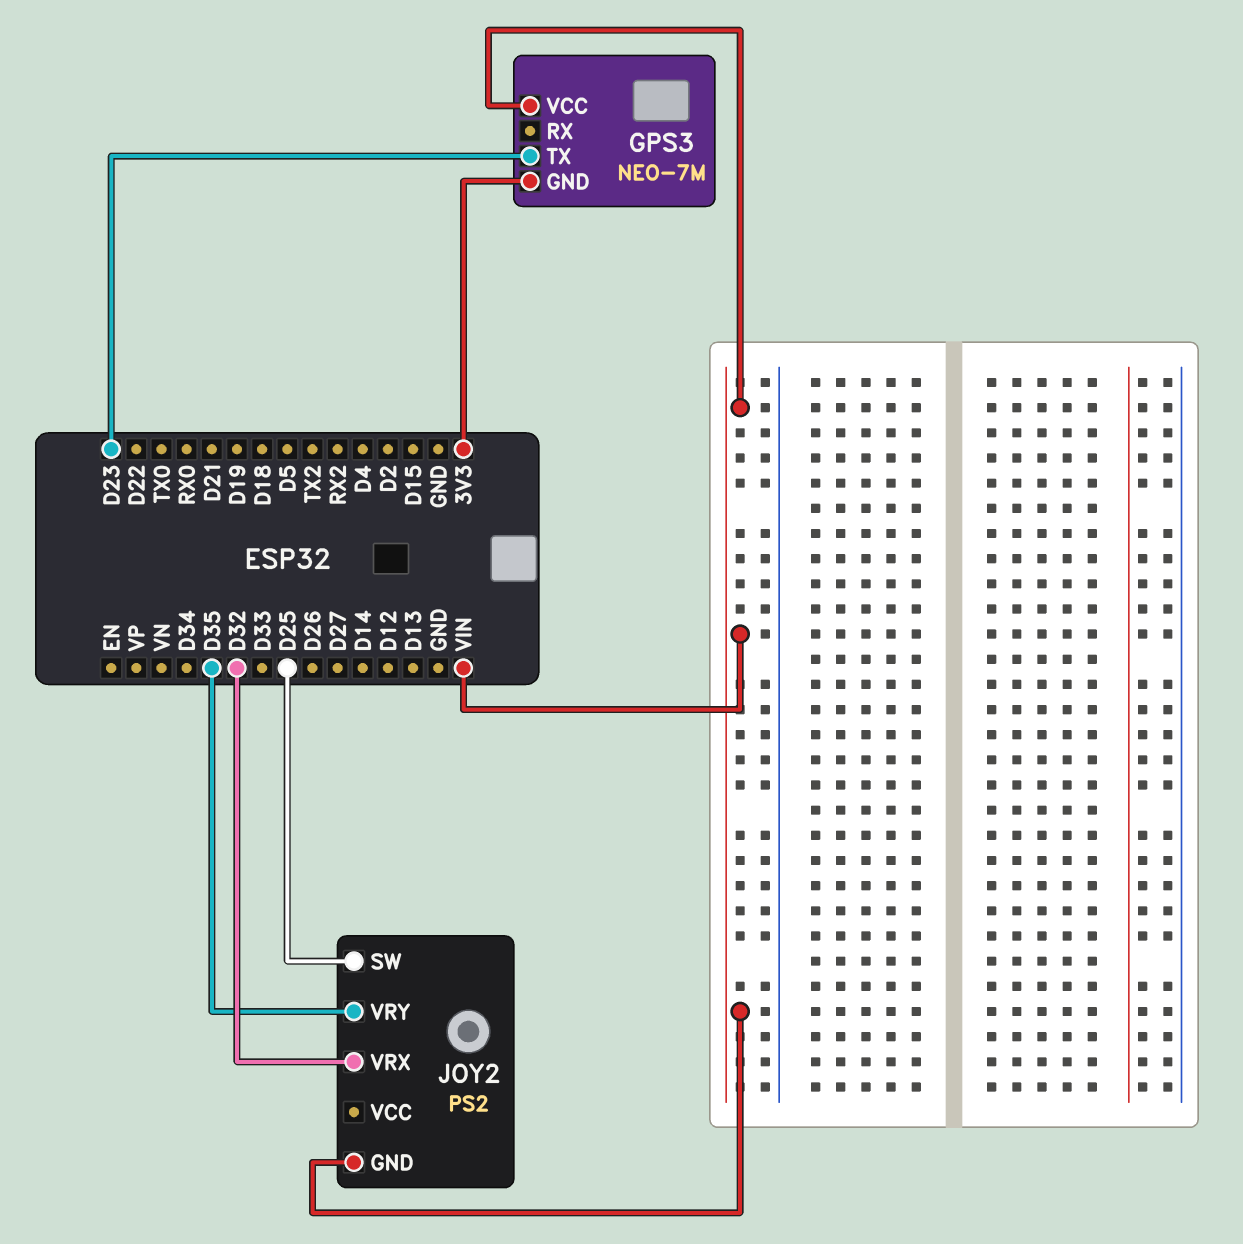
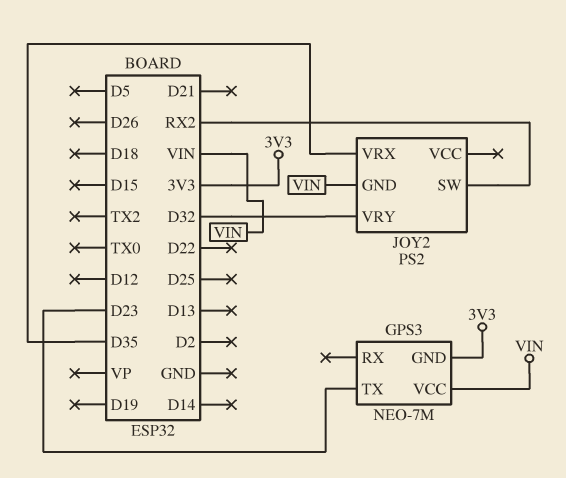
JOY2 pin SW: D25 -> RX2
JOY2 pin VRX: D32 -> D35
JOY2 pin VRY: D35 -> D32

